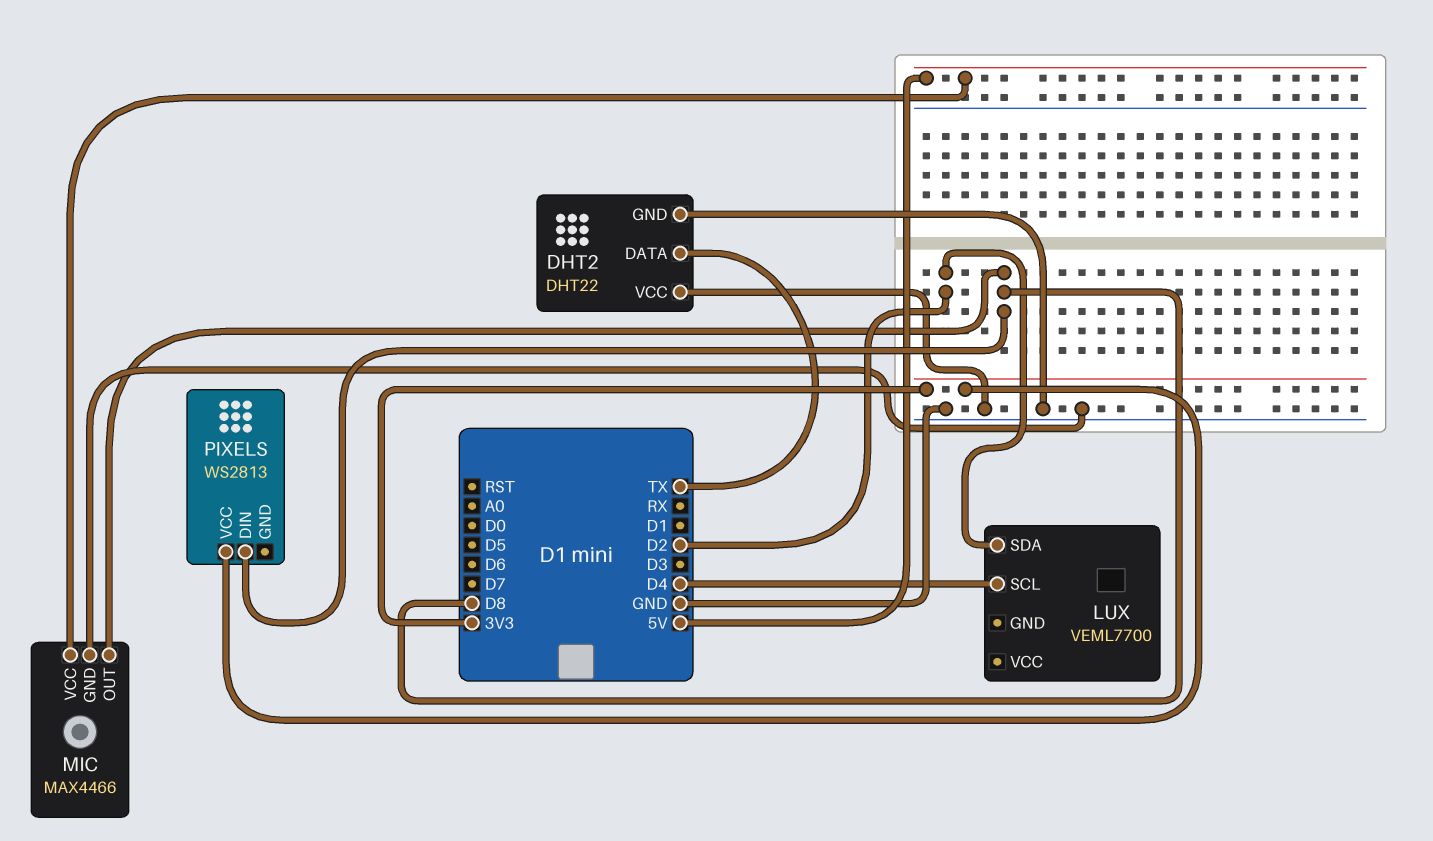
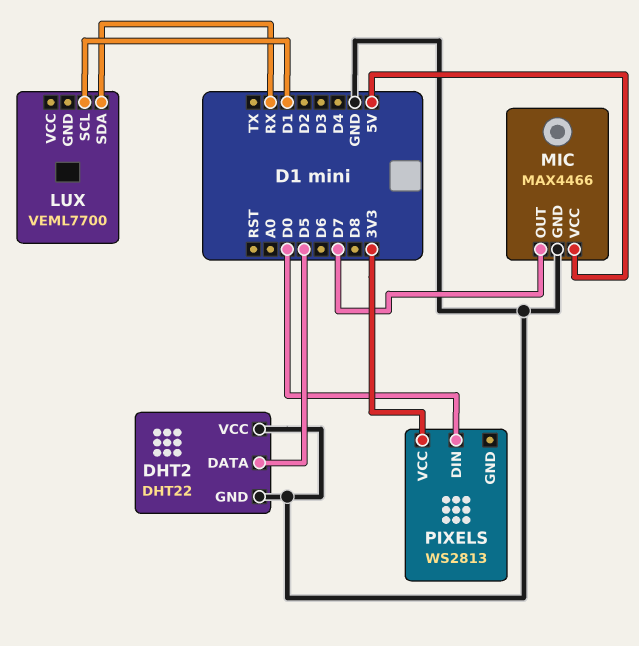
DHT2 pin DATA: TX -> D5
LUX pin SCL: D4 -> D1
LUX pin SDA: D2 -> RX
MIC pin OUT: D8 -> D7
PIXELS pin DIN: D8 -> D0

